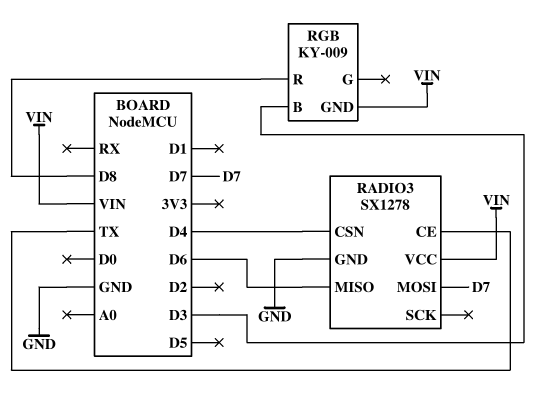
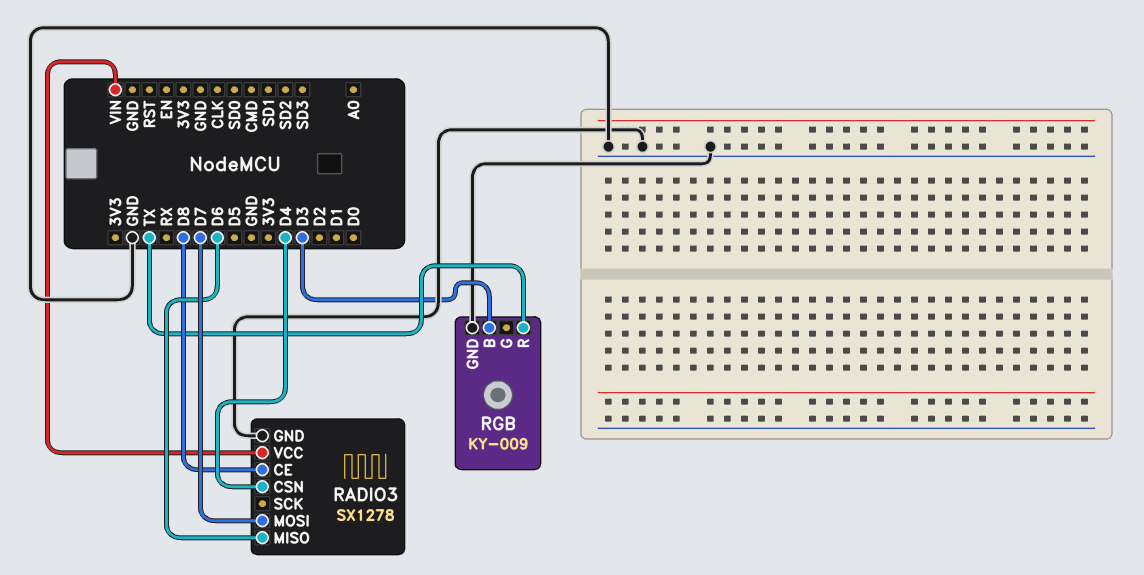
RADIO3 pin CE: TX -> D8
RGB pin GND: VIN -> GND
RGB pin R: D8 -> TX

